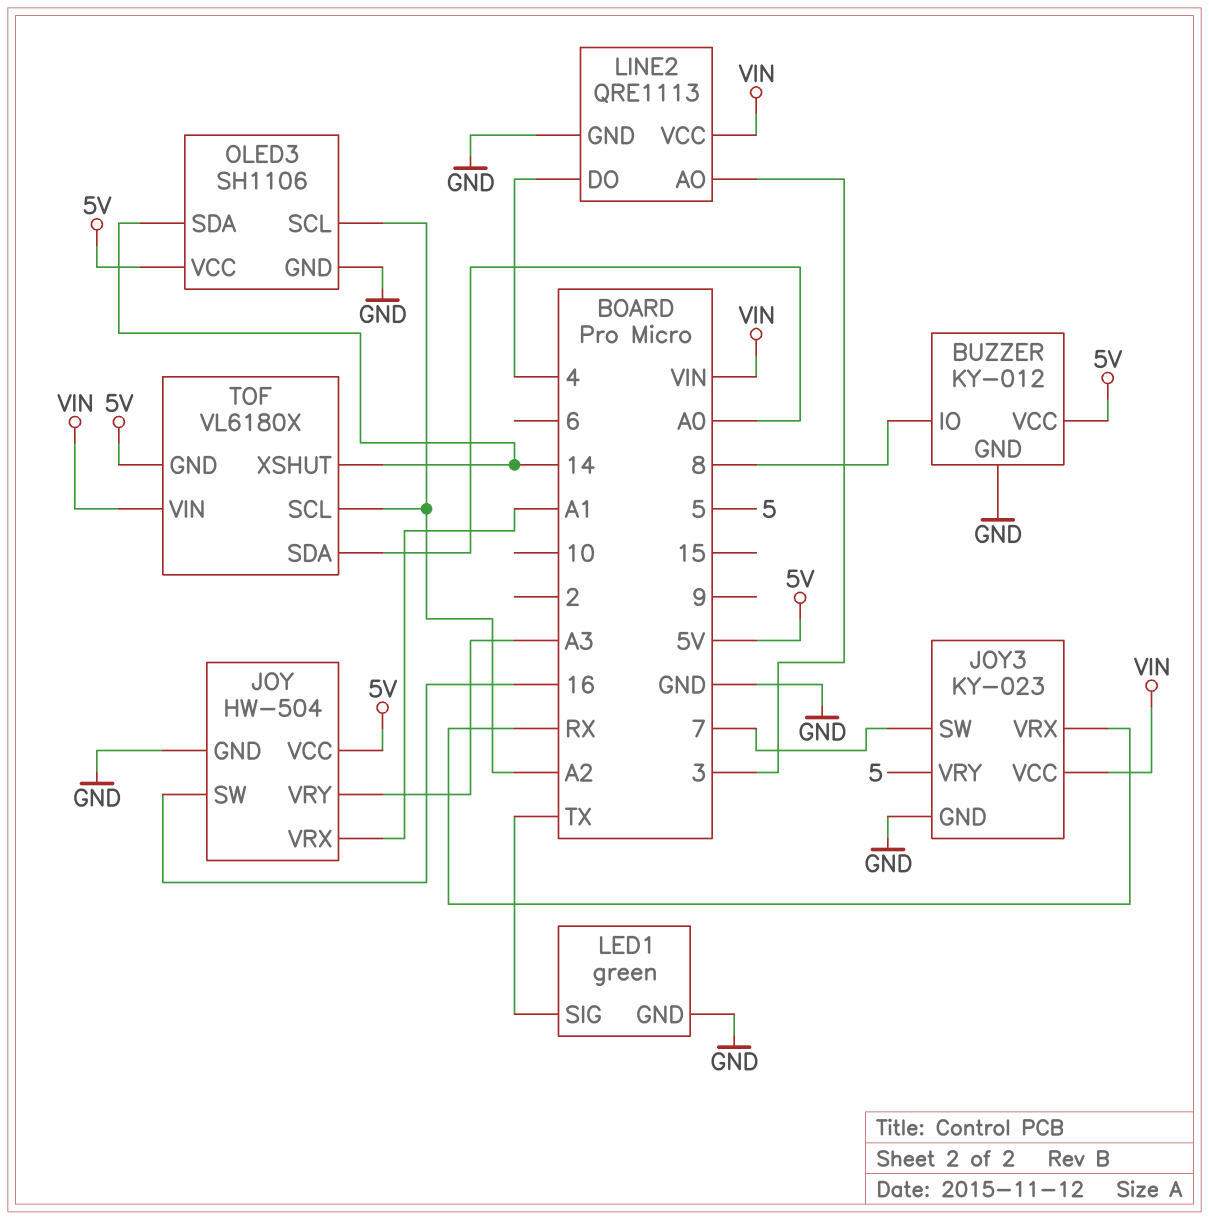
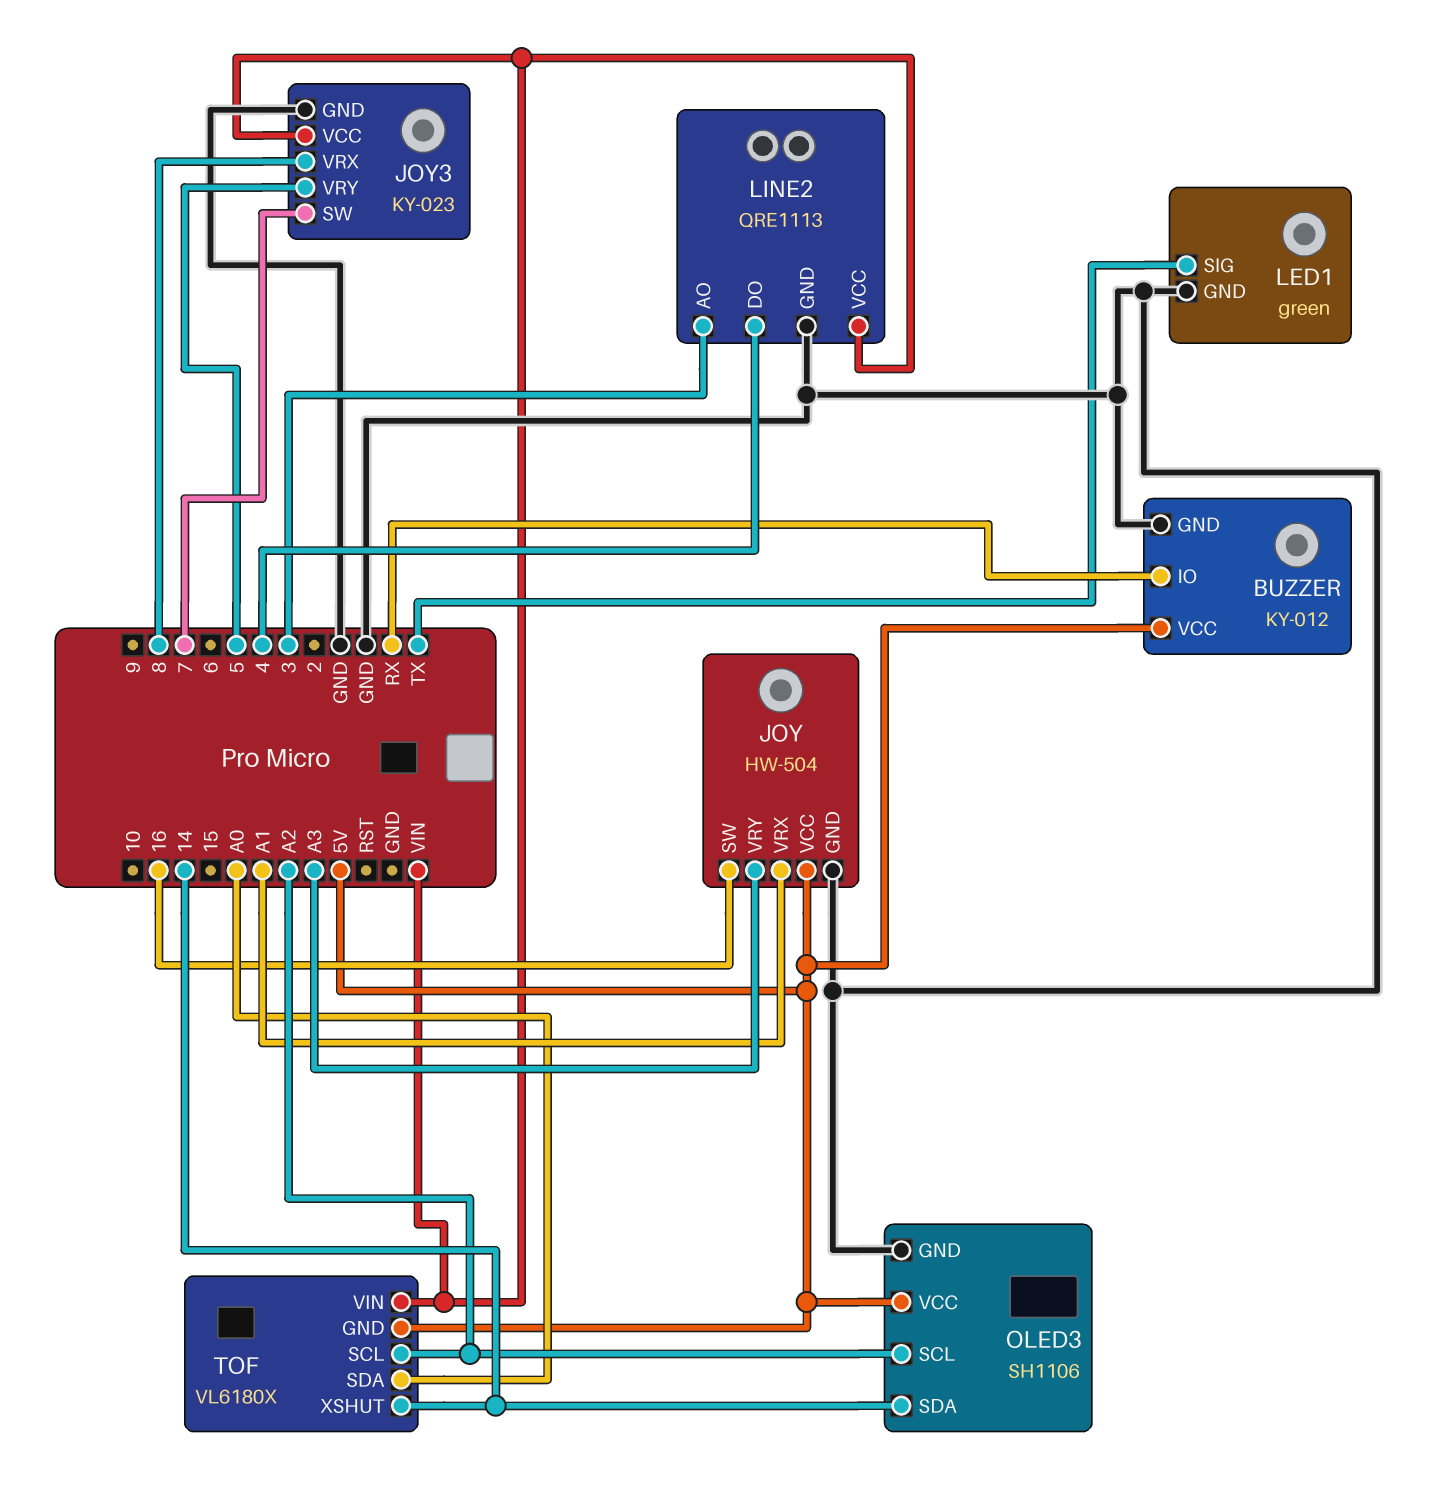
BUZZER pin IO: 8 -> RX
JOY3 pin VRX: RX -> 8

